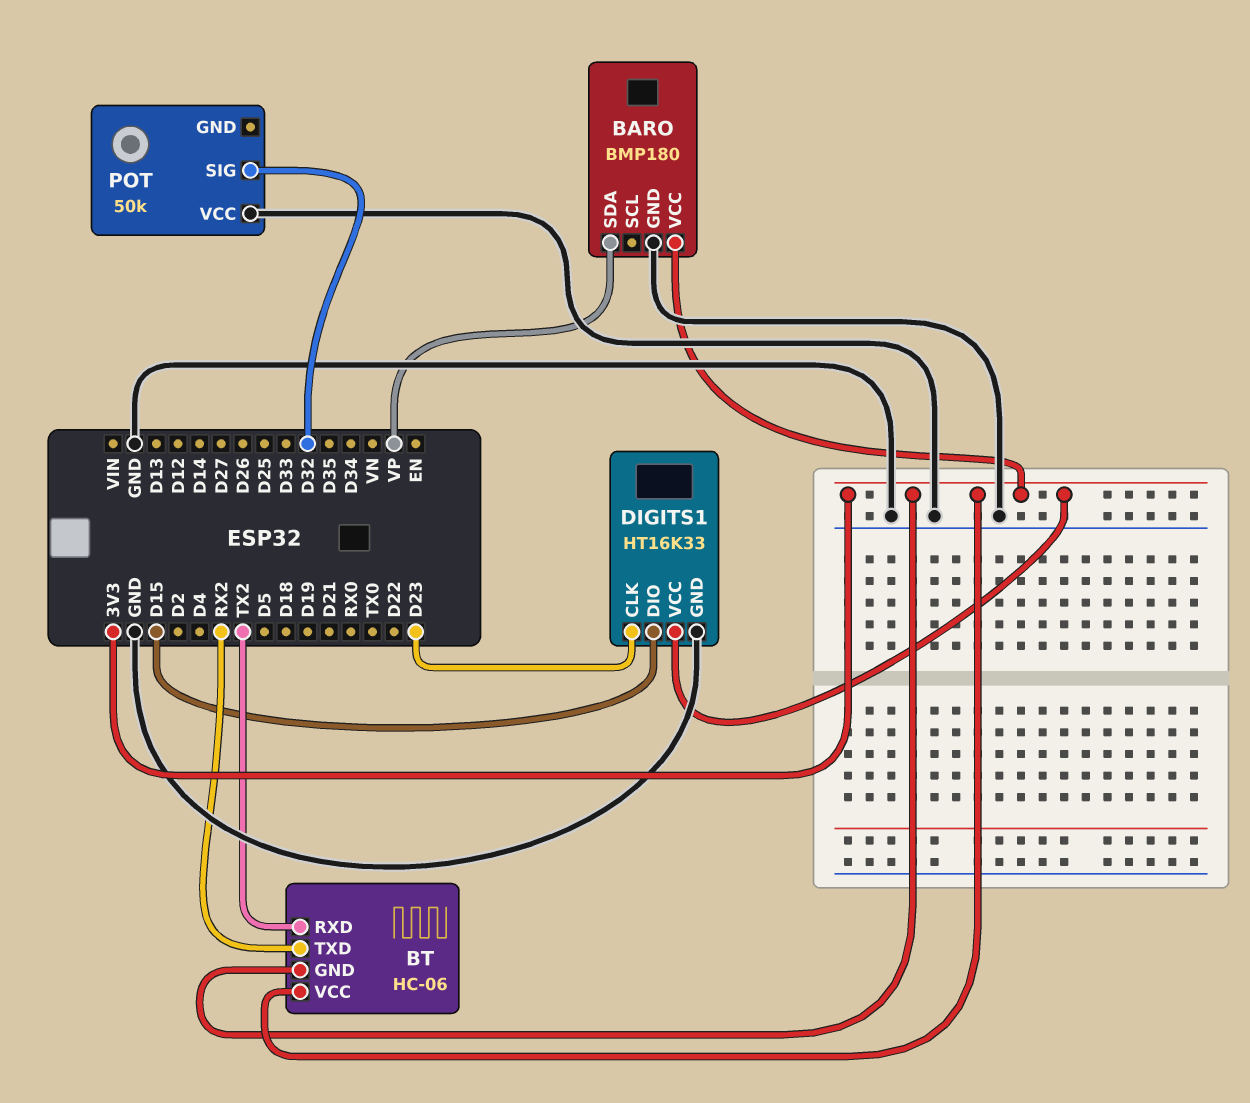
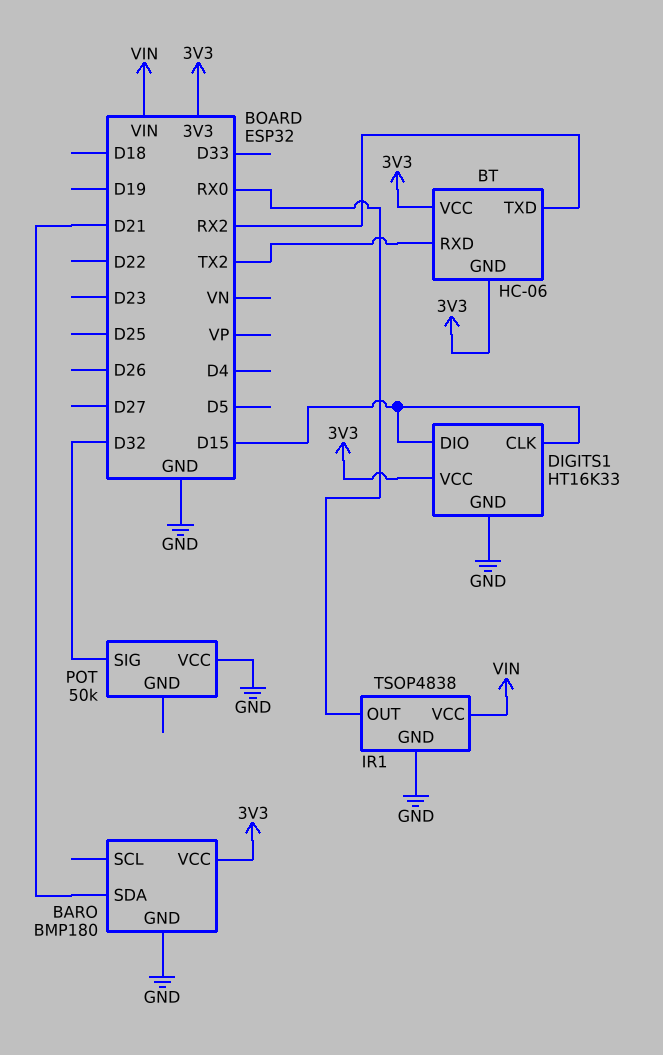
BARO pin SDA: VP -> D21
DIGITS1 pin CLK: D23 -> D15
IR1: none -> TSOP4838
IR1 pin GND: none -> GND
IR1 pin OUT: none -> RX0
IR1 pin VCC: none -> VIN

